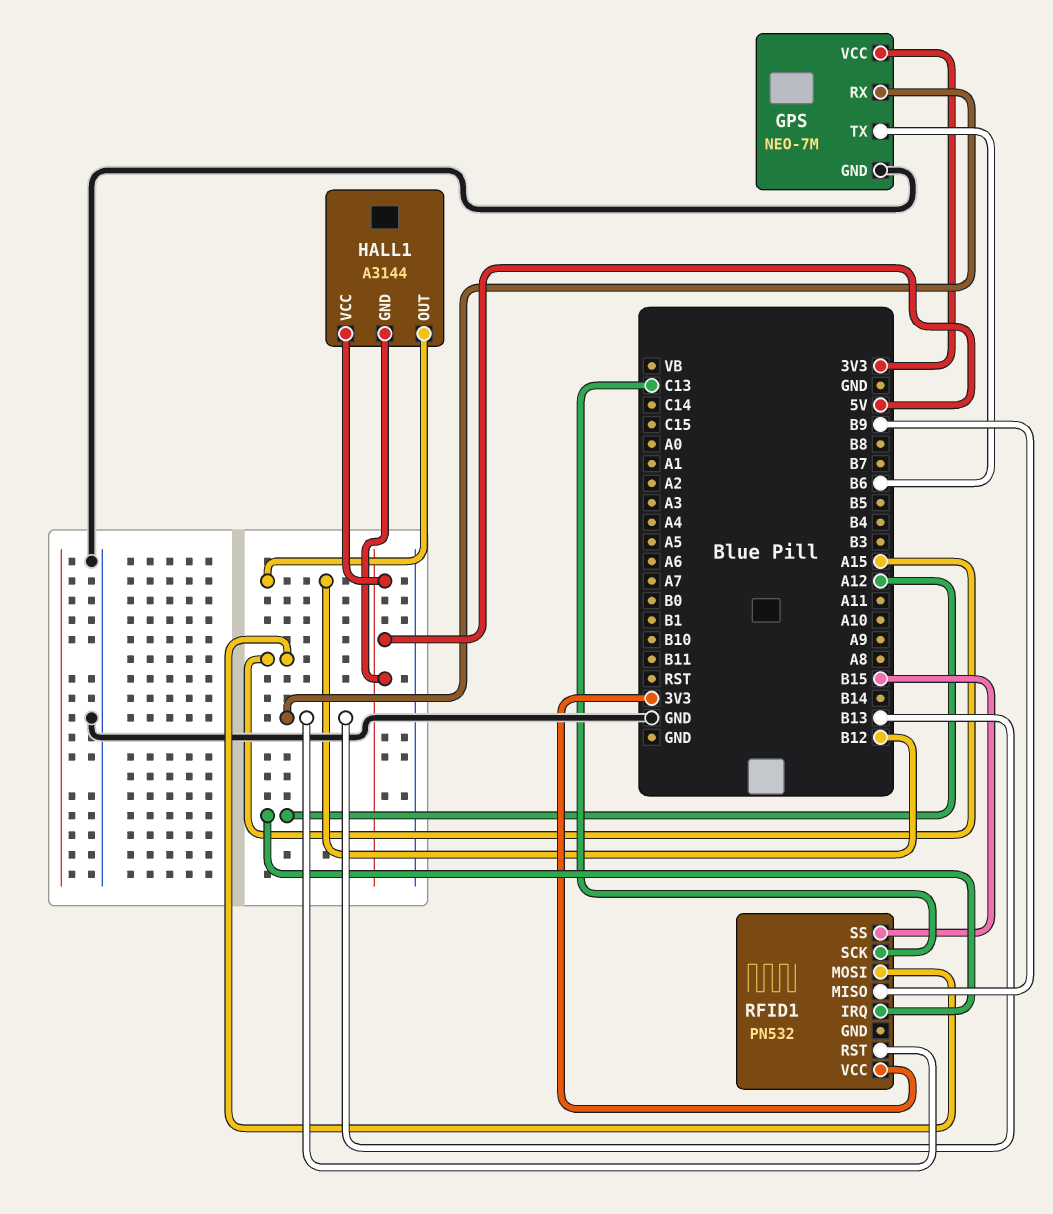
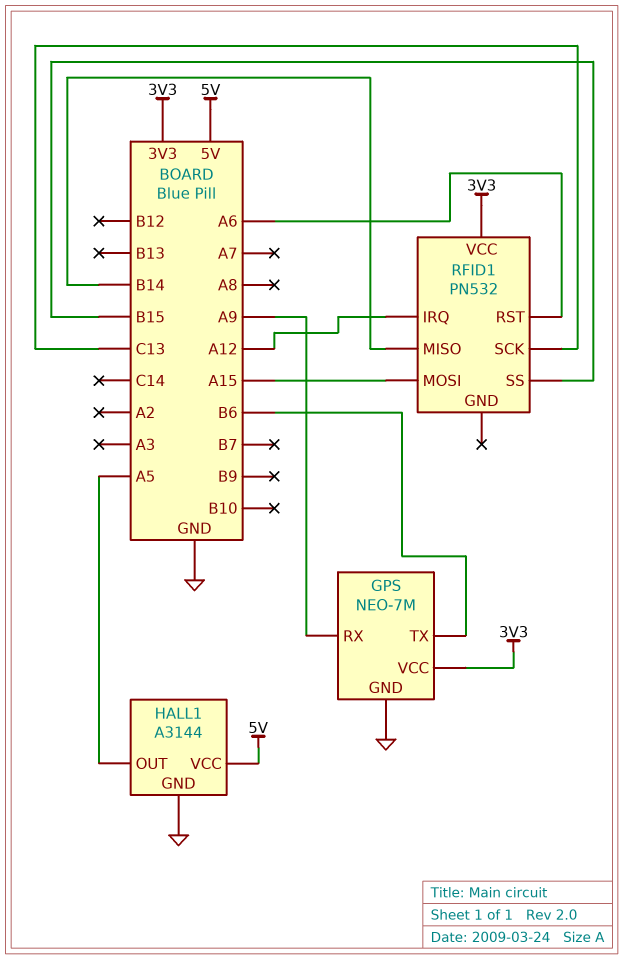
GPS pin RX: B13 -> A9
HALL1 pin GND: 5V -> GND
HALL1 pin OUT: B12 -> A5
RFID1 pin MISO: B9 -> B14
RFID1 pin RST: B13 -> A6

